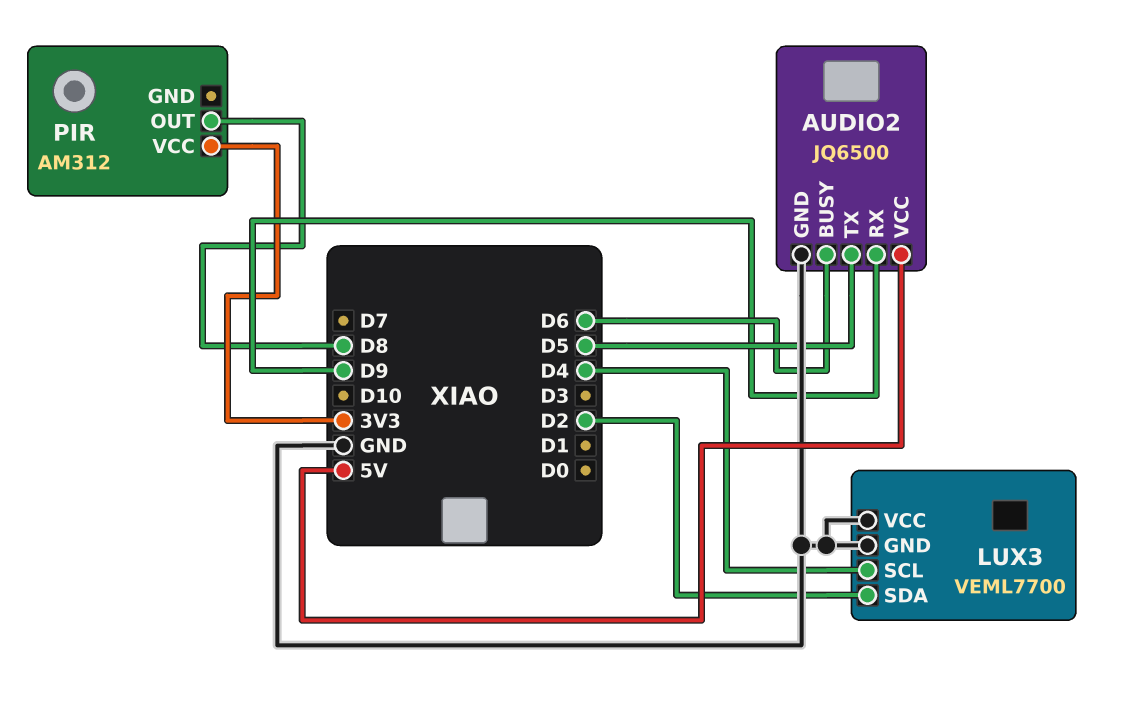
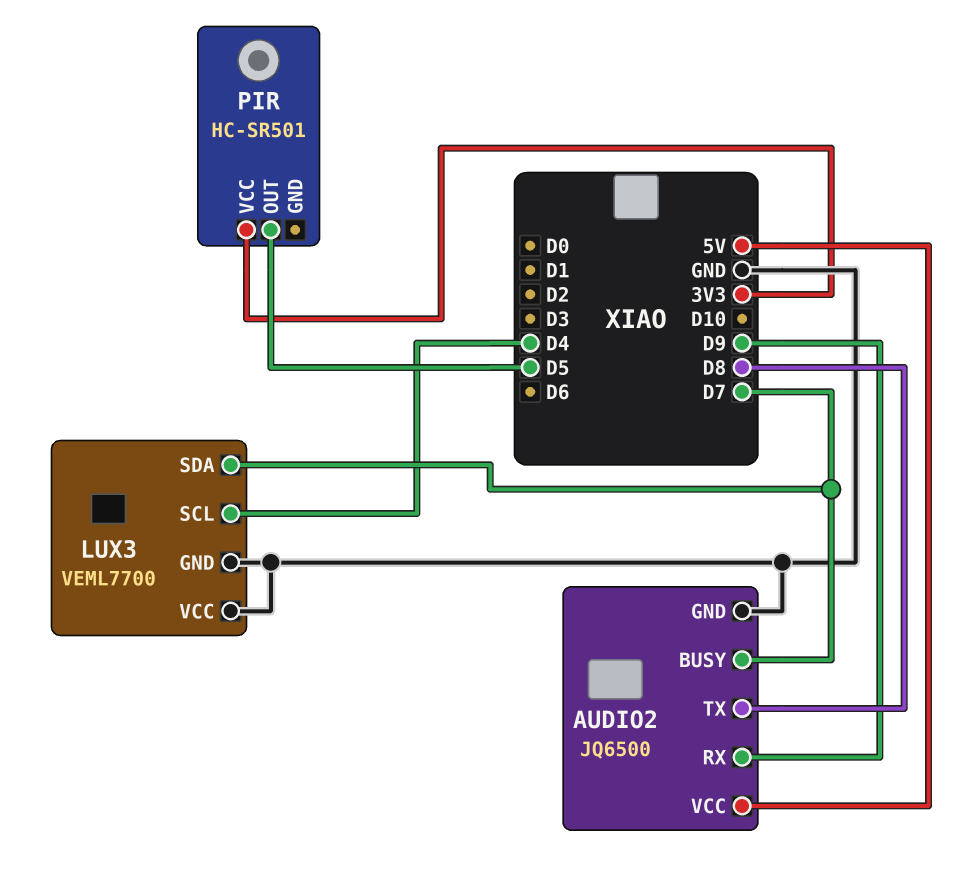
AUDIO2 pin BUSY: D6 -> D7
AUDIO2 pin TX: D5 -> D8
LUX3 pin SDA: D2 -> D7
PIR: AM312 -> HC-SR501
PIR pin OUT: D8 -> D5

